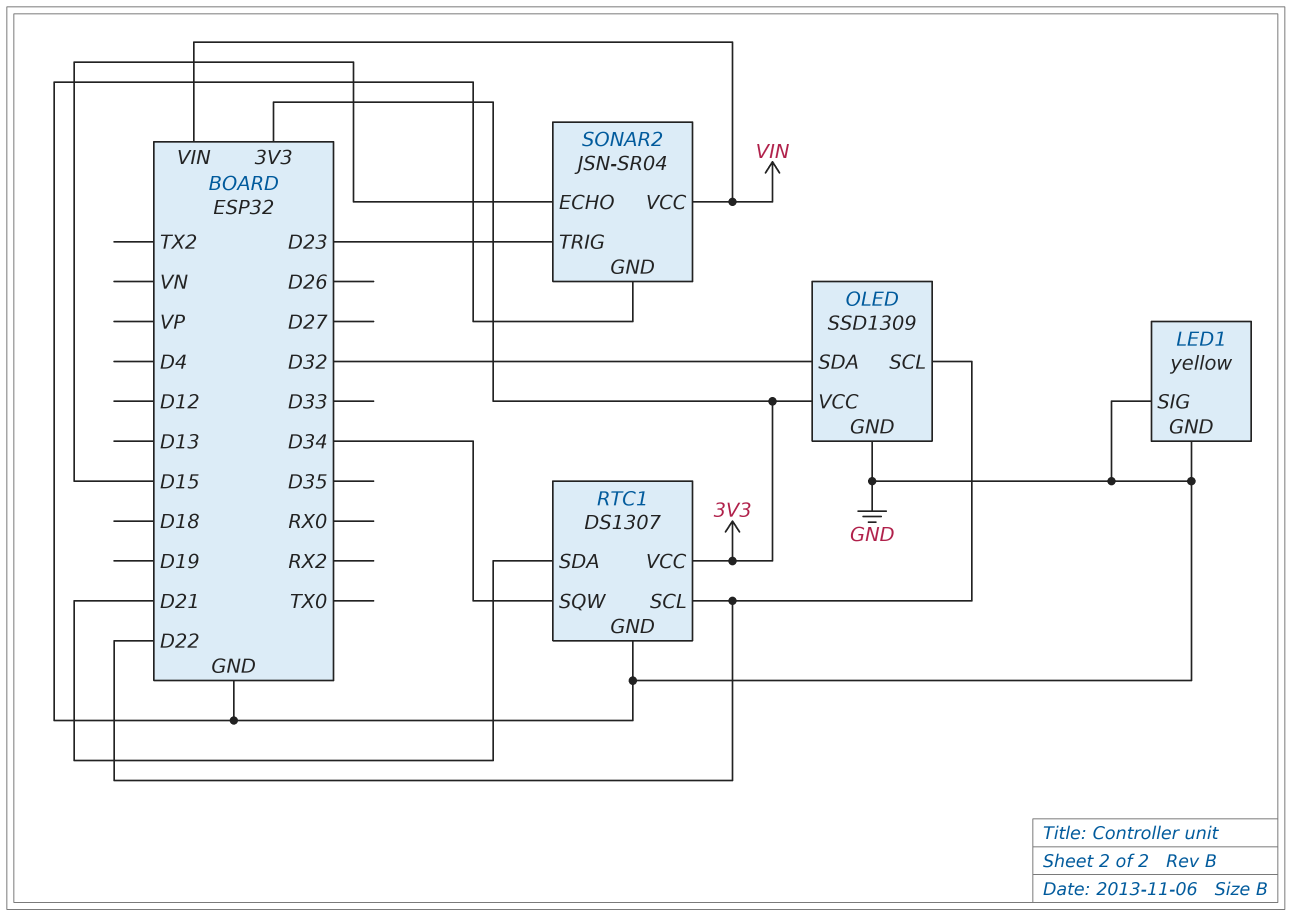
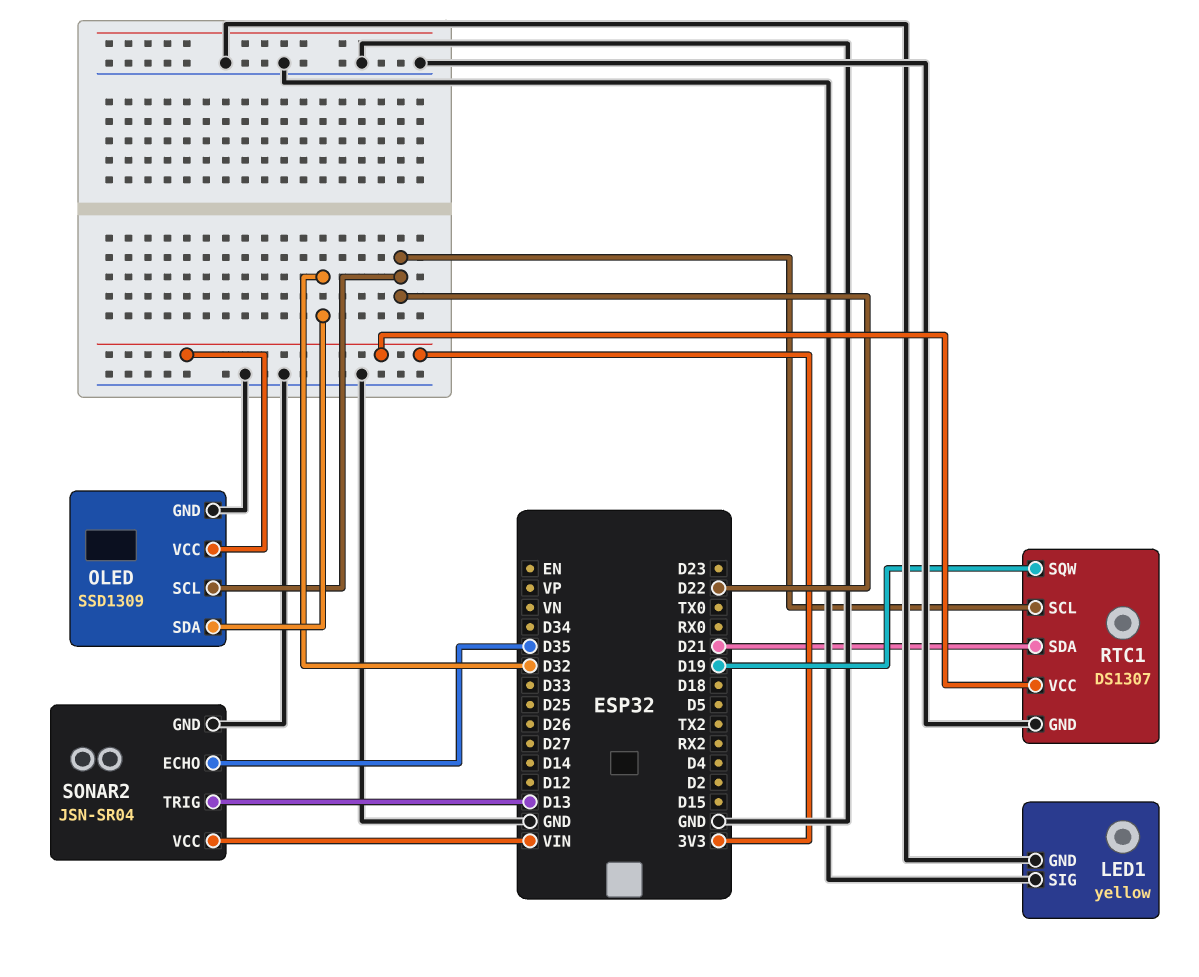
RTC1 pin SQW: D34 -> D19
SONAR2 pin ECHO: D15 -> D35
SONAR2 pin TRIG: D23 -> D13

